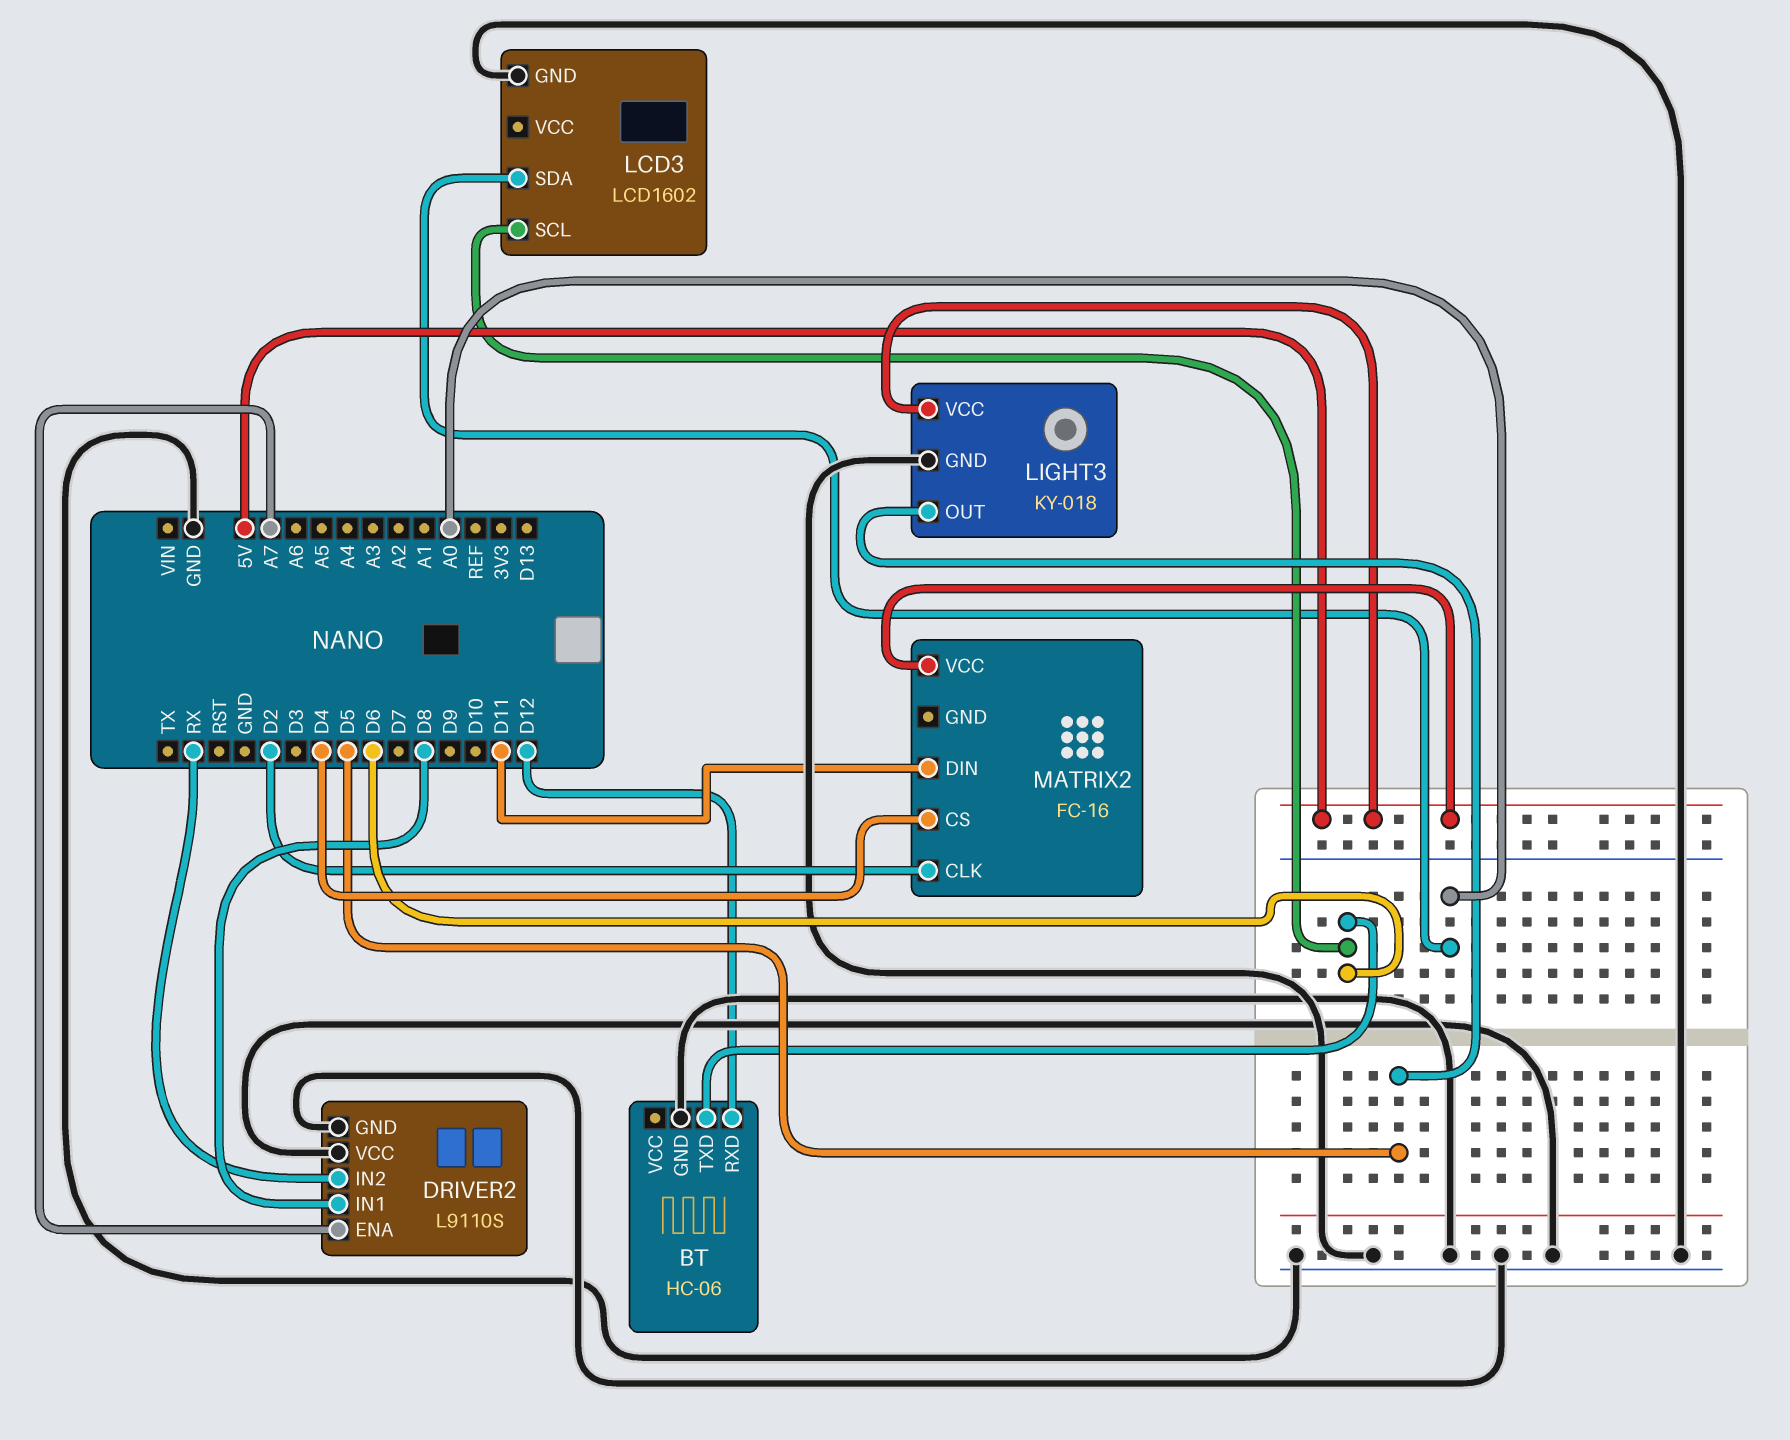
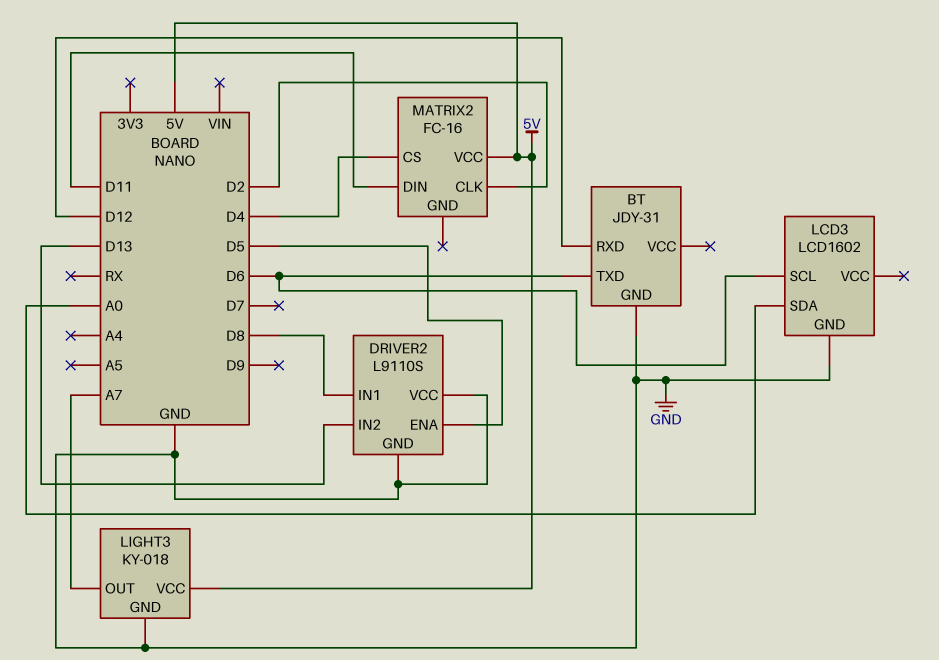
BT: HC-06 -> JDY-31
DRIVER2 pin ENA: A7 -> D5
DRIVER2 pin IN2: RX -> D13
LIGHT3 pin OUT: D5 -> A7

